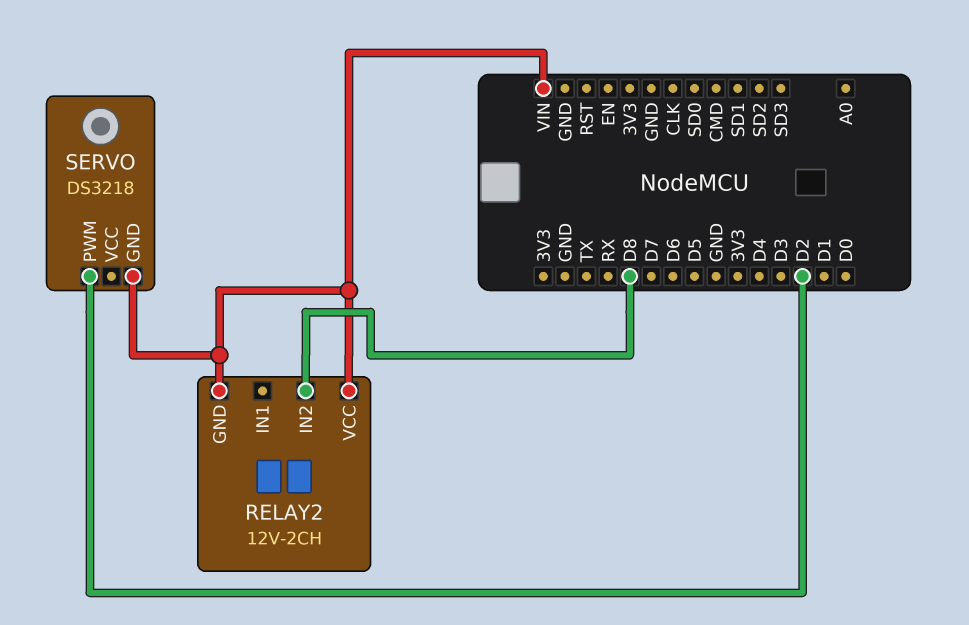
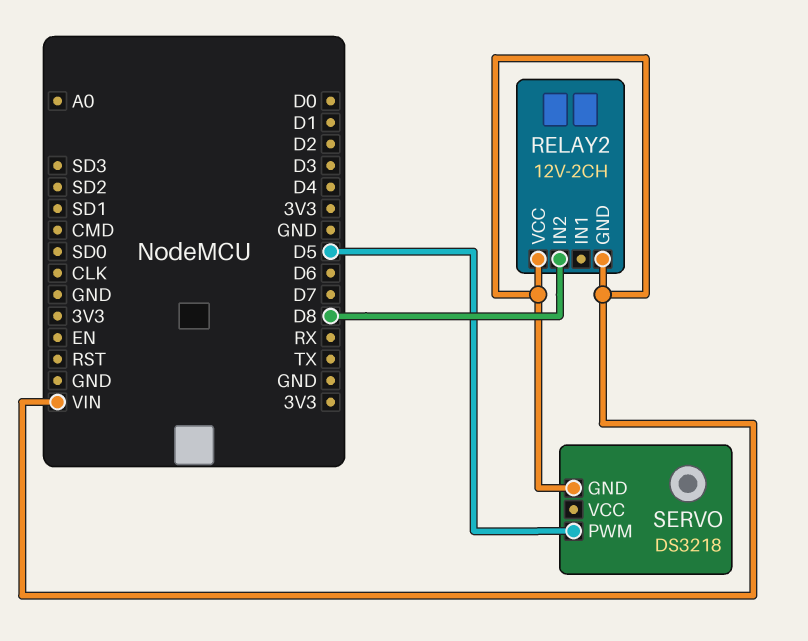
SERVO pin PWM: D2 -> D5

